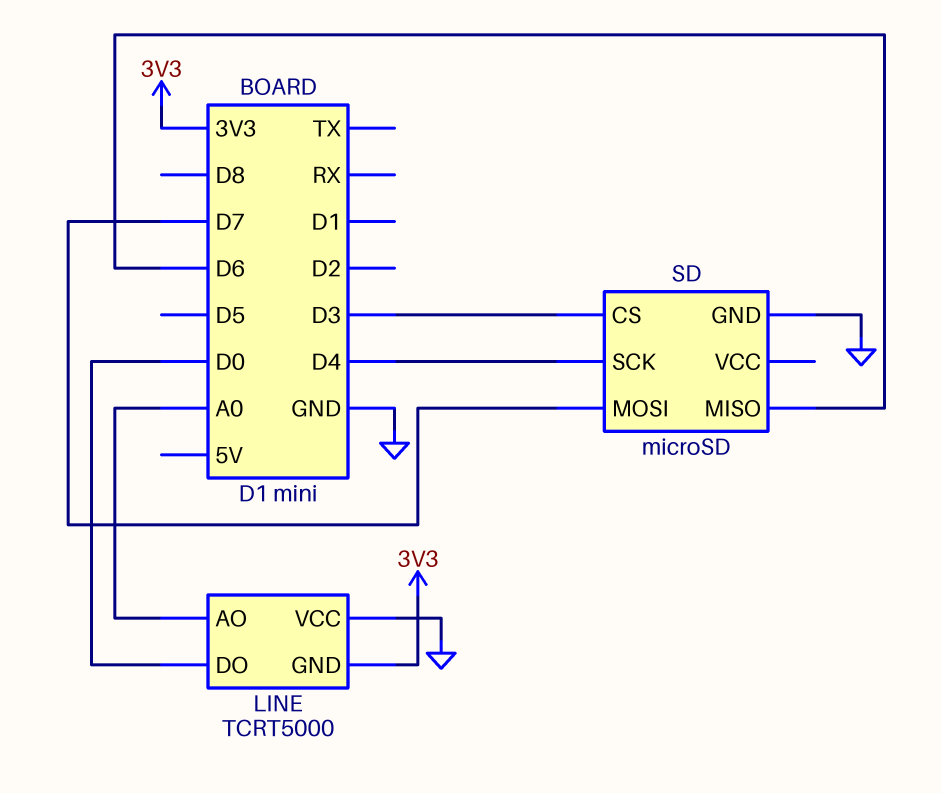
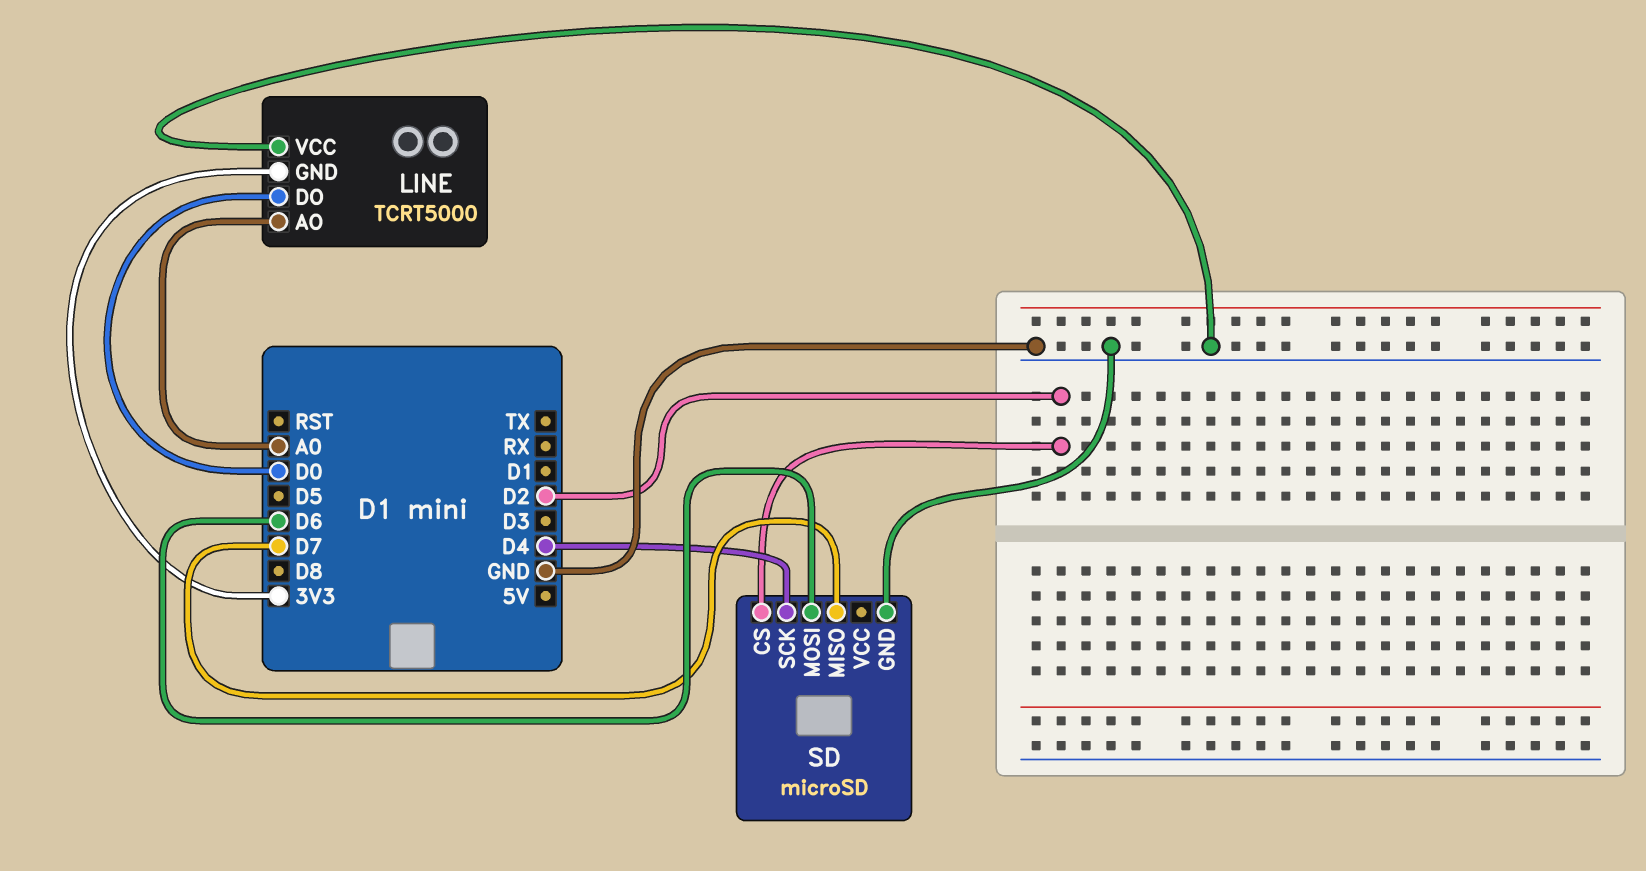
SD pin CS: D3 -> D2
SD pin MISO: D6 -> D7
SD pin MOSI: D7 -> D6

